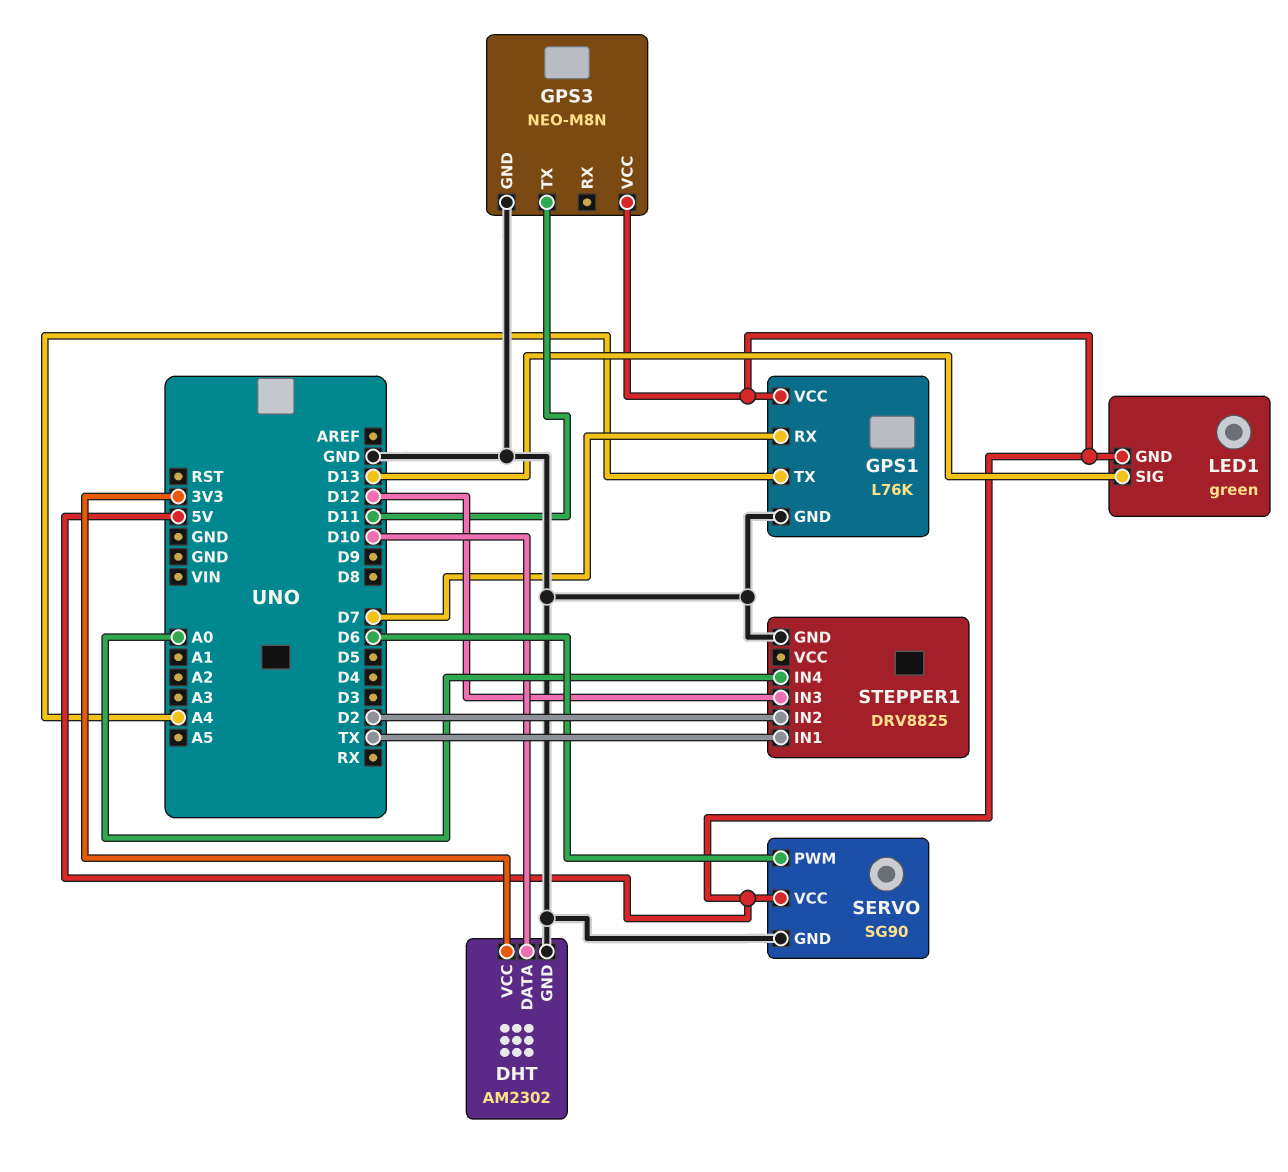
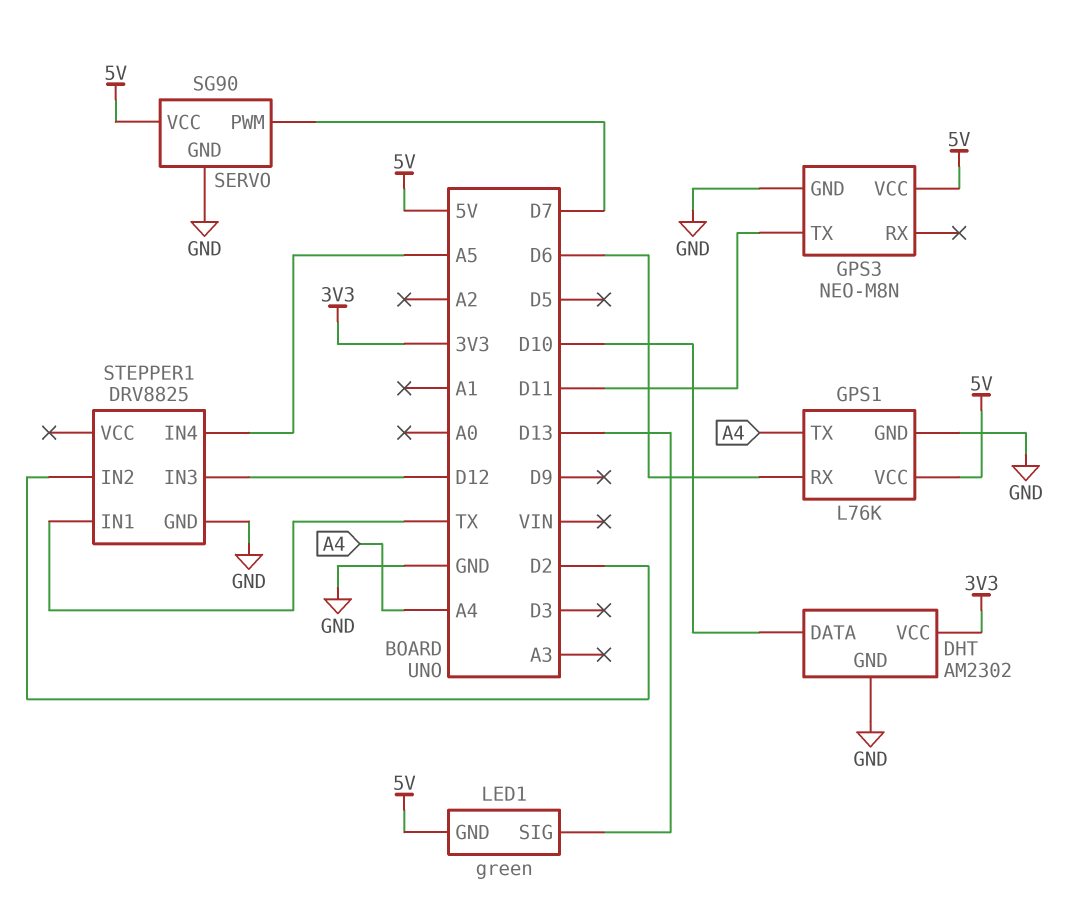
GPS1 pin RX: D7 -> D6
SERVO pin PWM: D6 -> D7
STEPPER1 pin IN4: A0 -> A5

